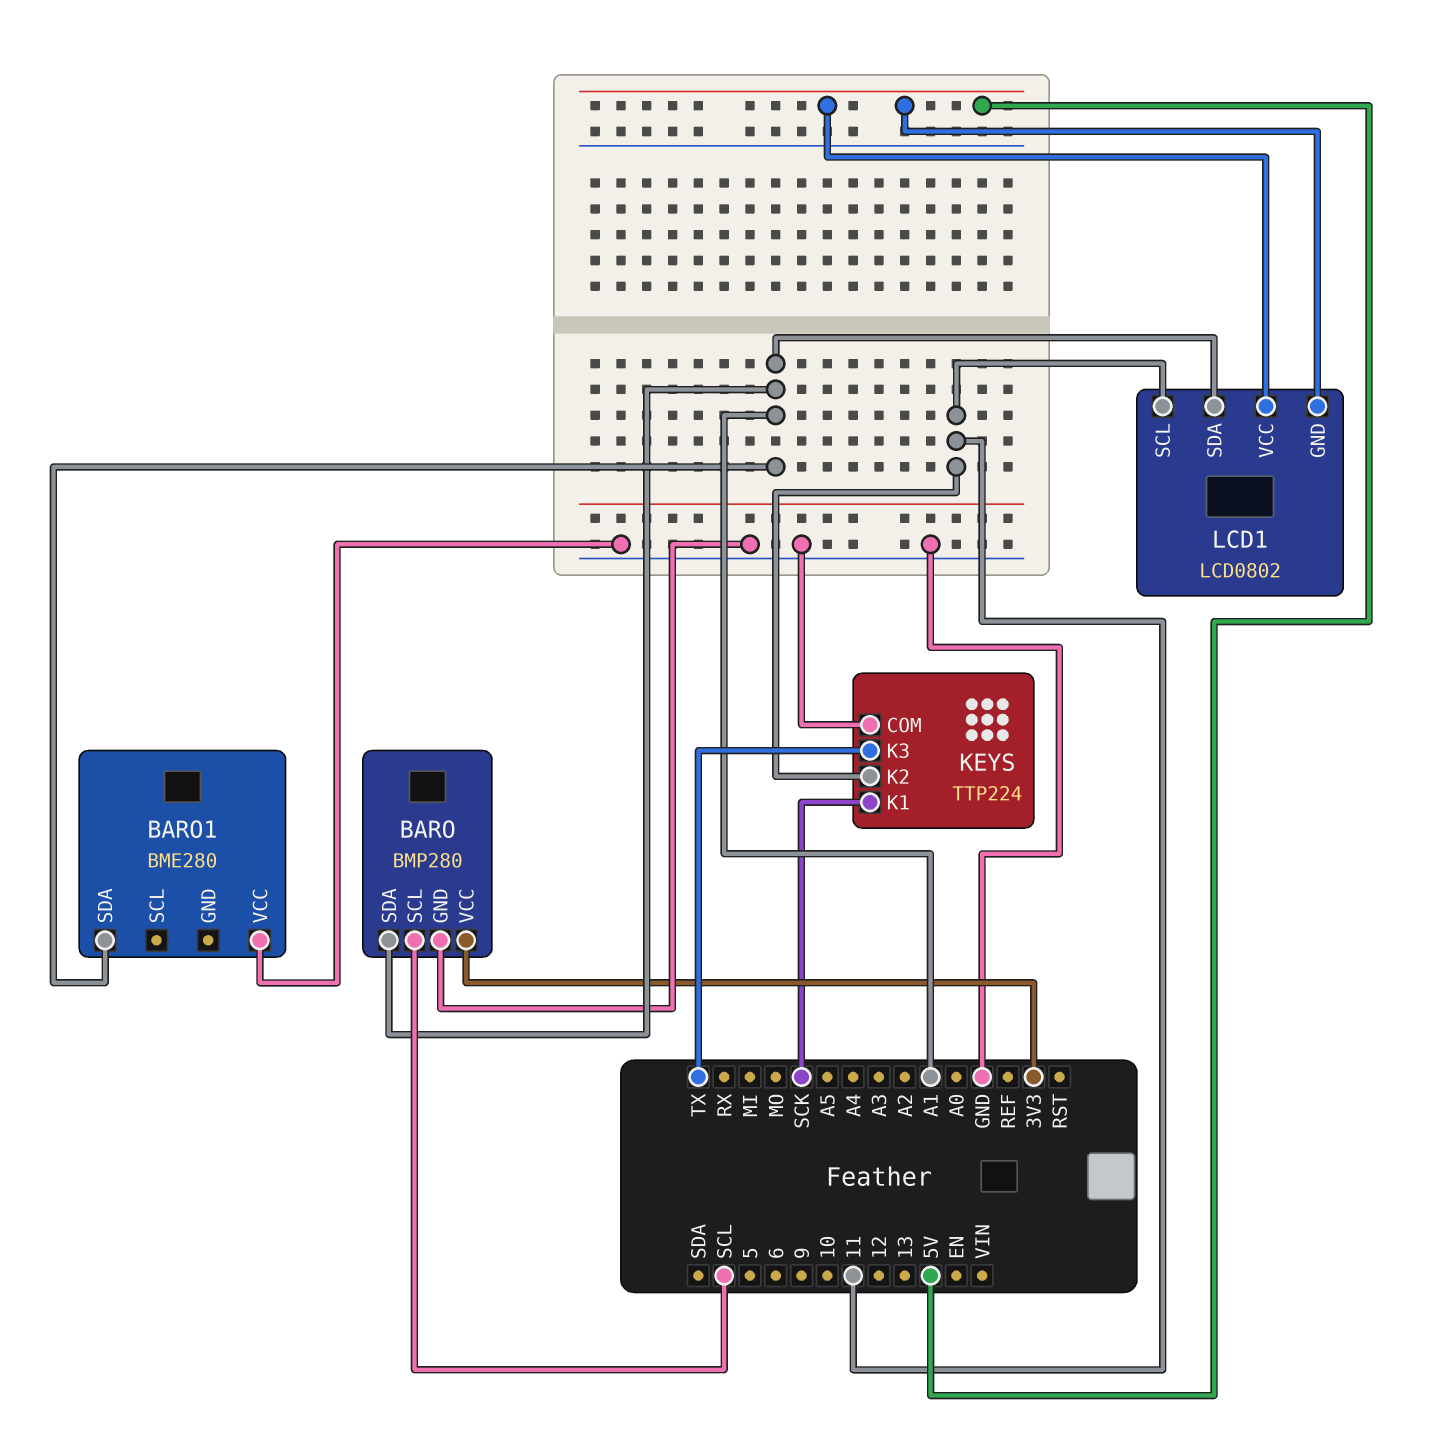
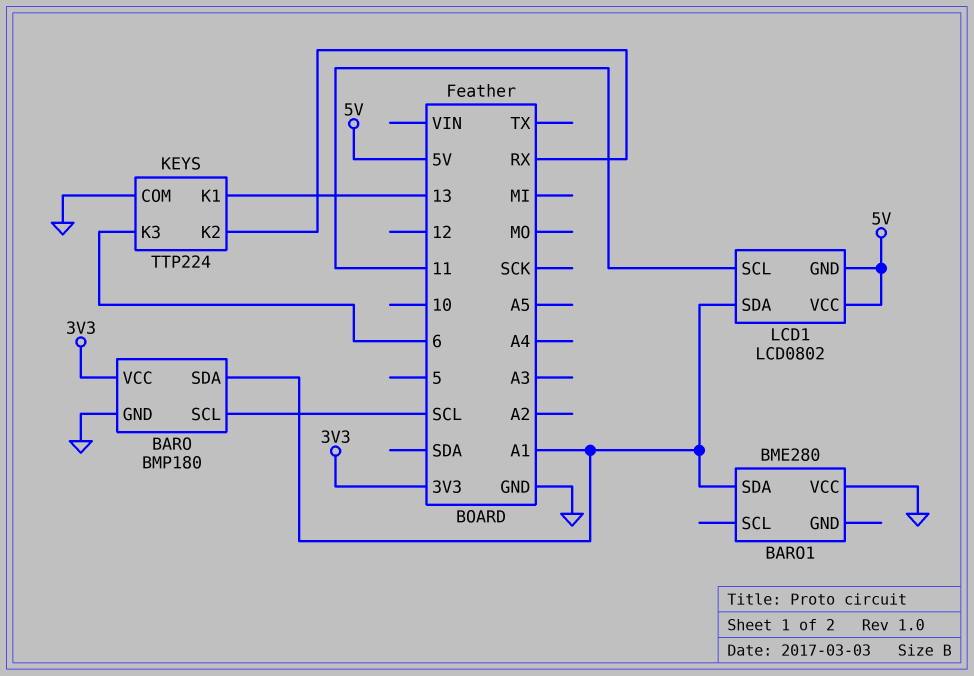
BARO: BMP280 -> BMP180
KEYS pin K1: SCK -> 13
KEYS pin K2: 11 -> RX
KEYS pin K3: TX -> 6

